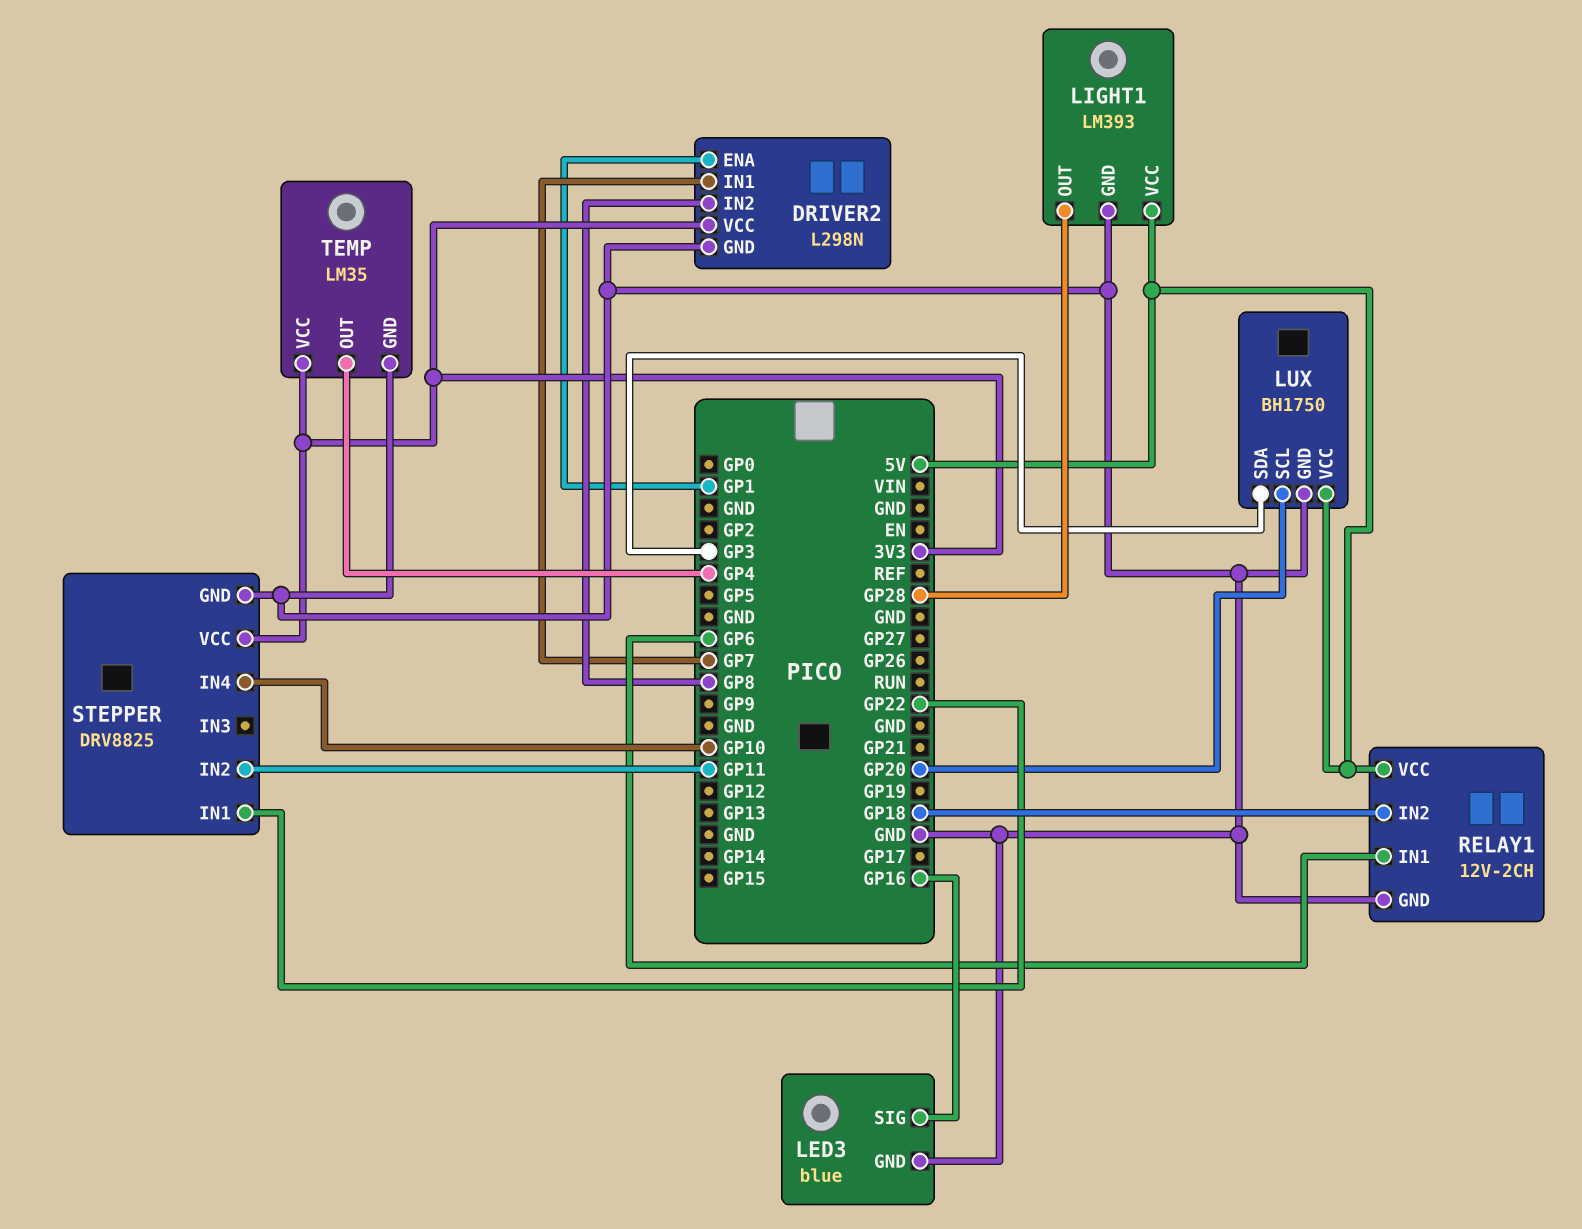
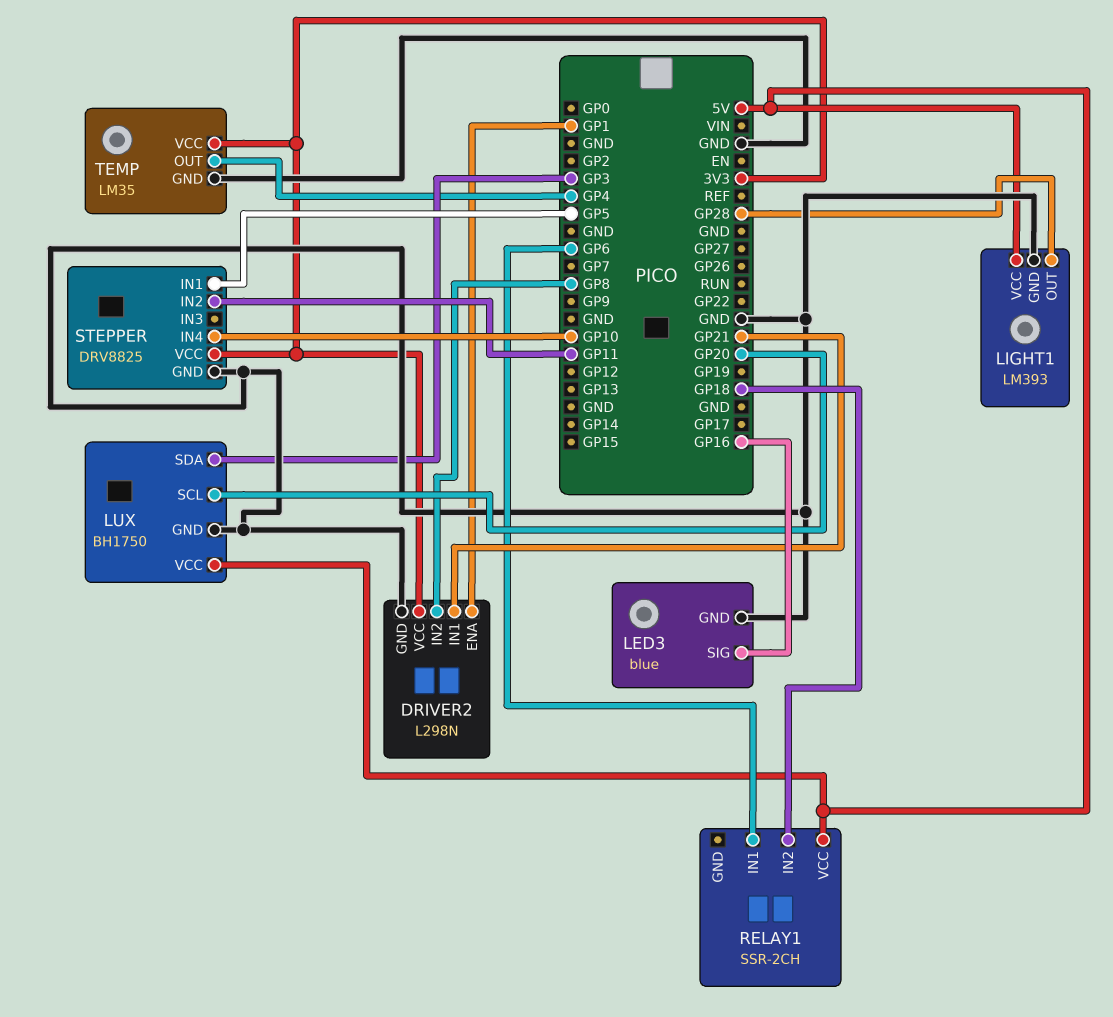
DRIVER2 pin IN1: GP7 -> GP21
RELAY1: 12V-2CH -> SSR-2CH
RELAY1 pin GND: GND -> none
STEPPER pin IN1: GP22 -> GP5

